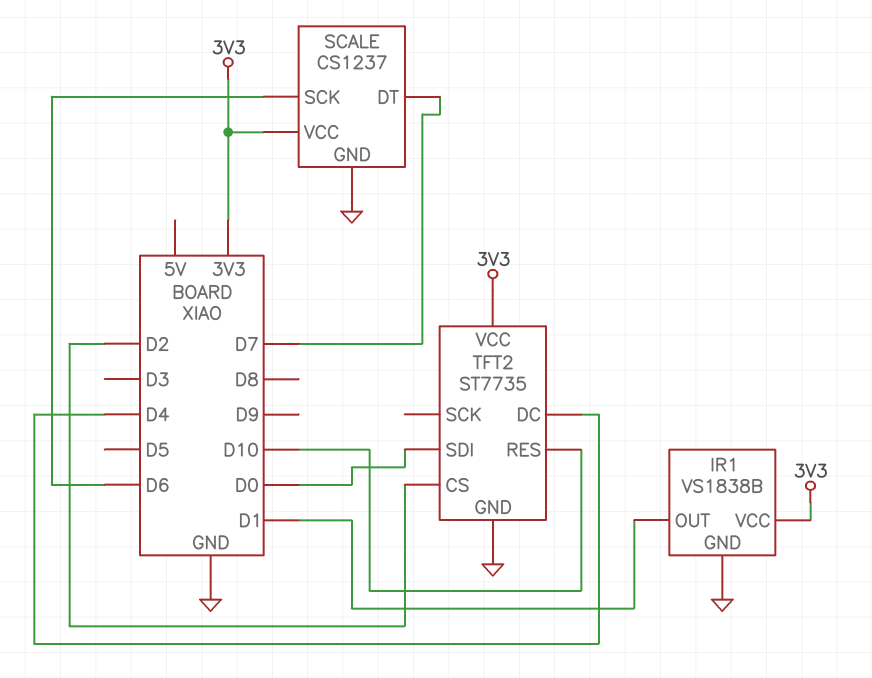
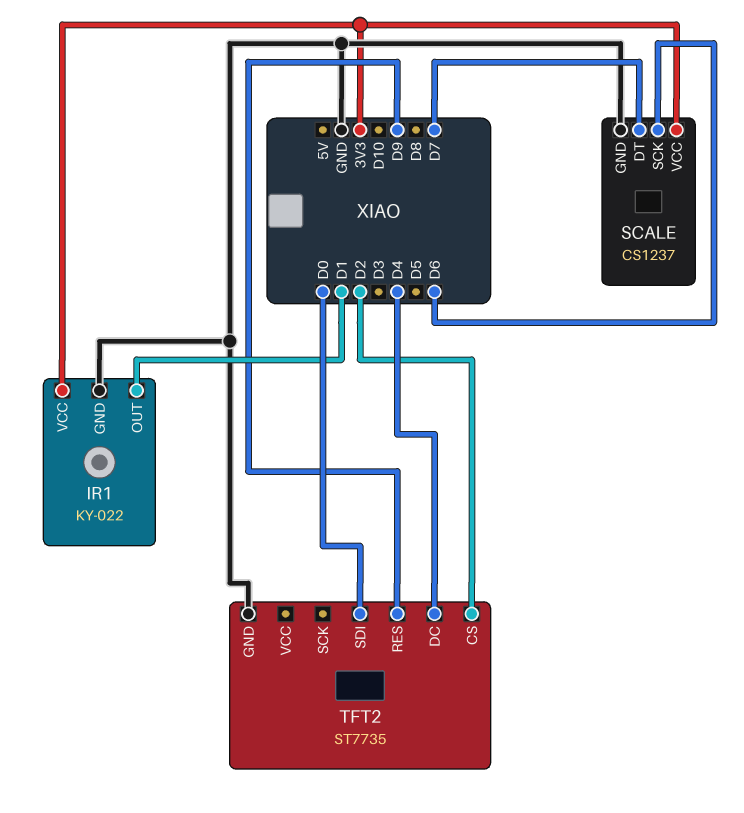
IR1: VS1838B -> KY-022
TFT2 pin RES: D10 -> D9
TFT2 pin VCC: 3V3 -> none

